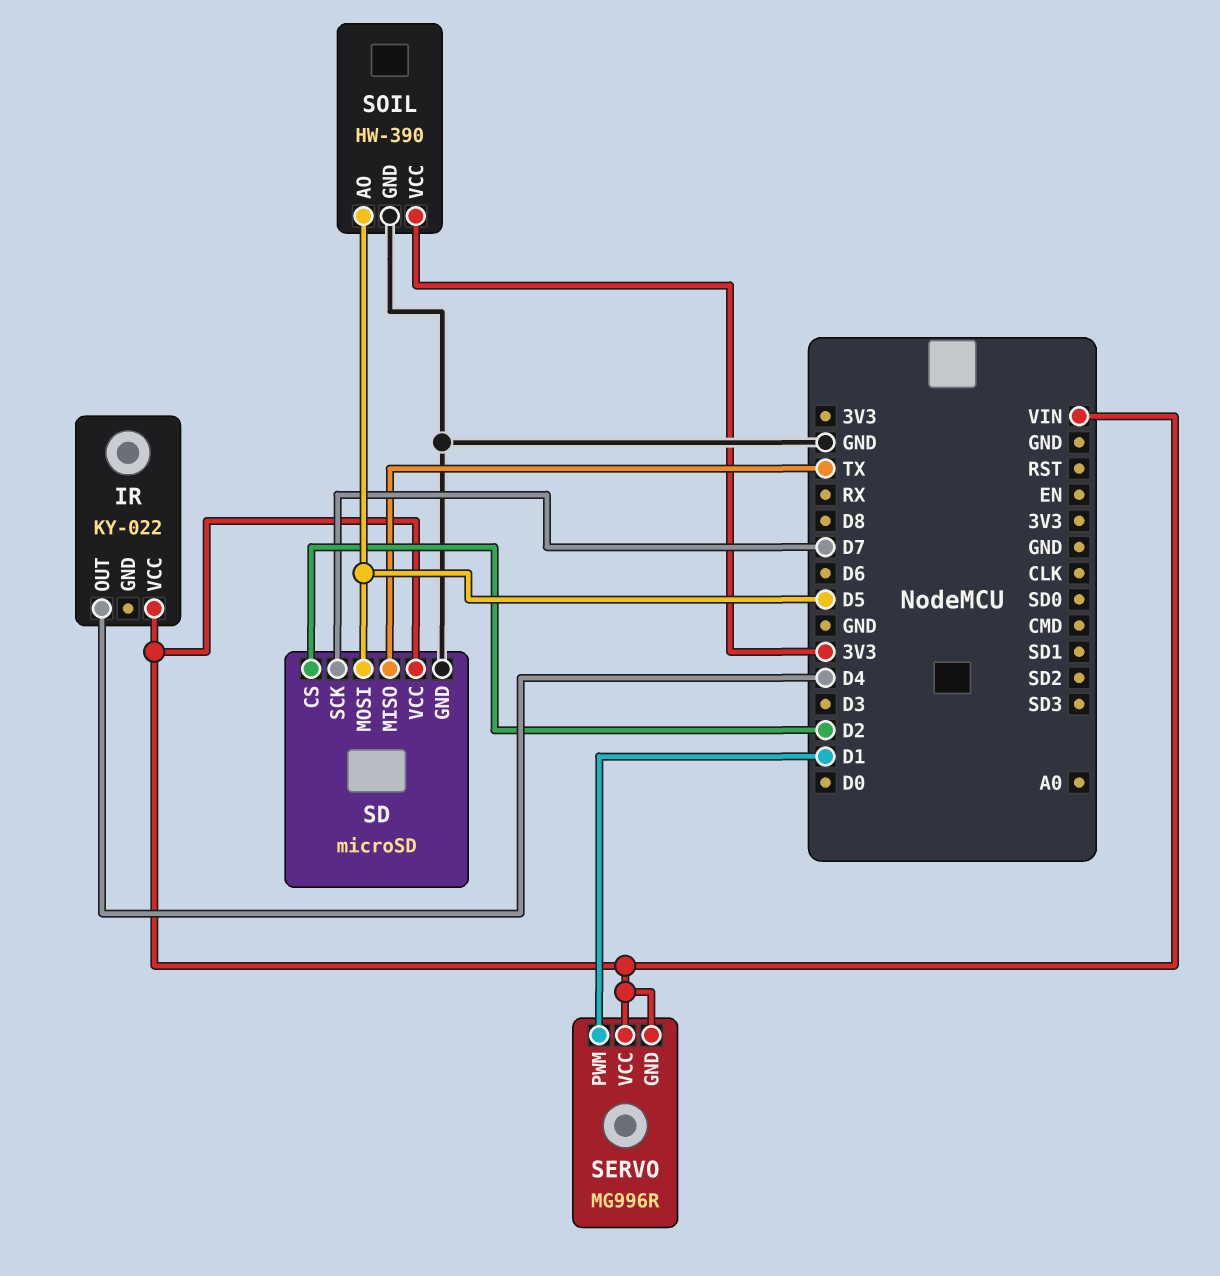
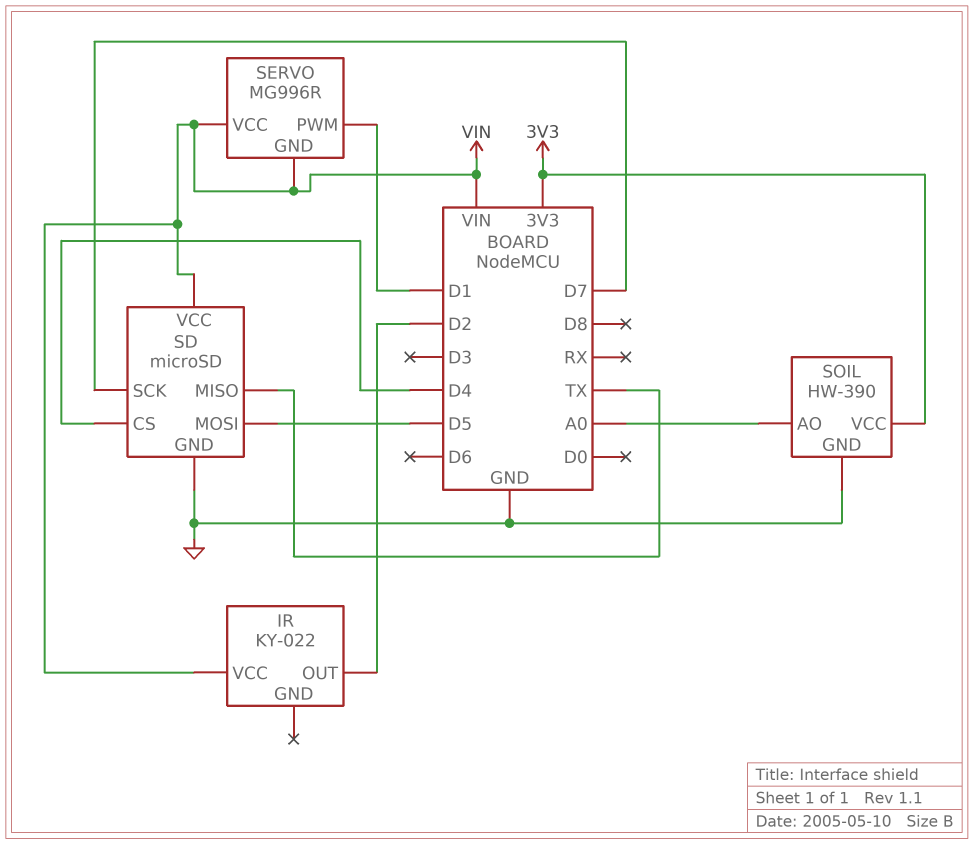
IR pin OUT: D4 -> D2
SD pin CS: D2 -> D4
SOIL pin AO: D5 -> A0

